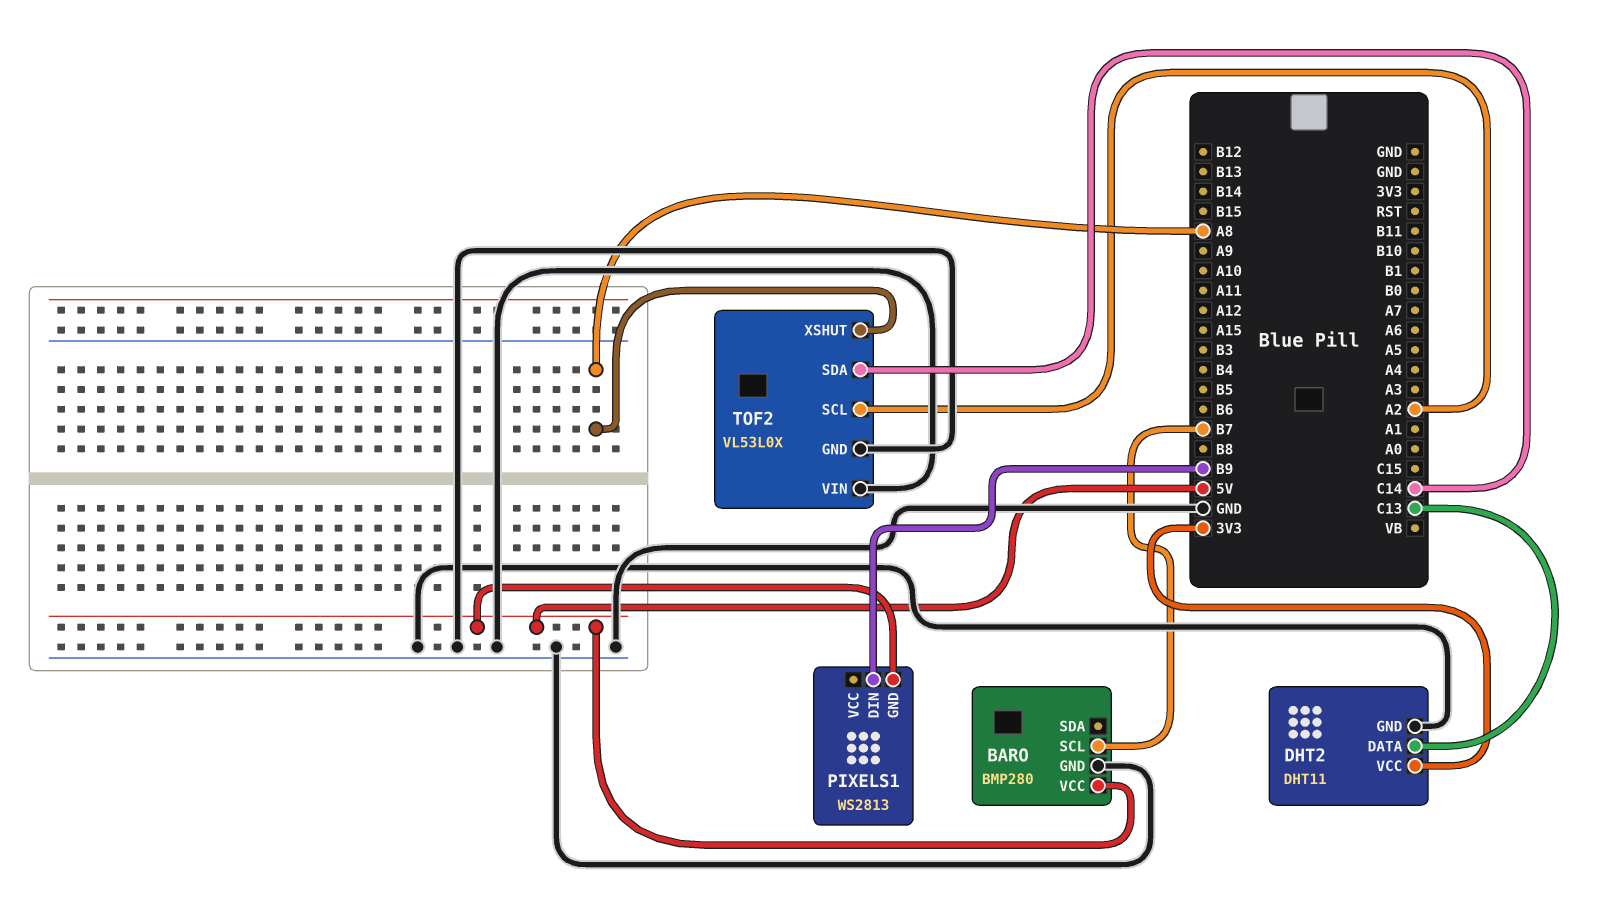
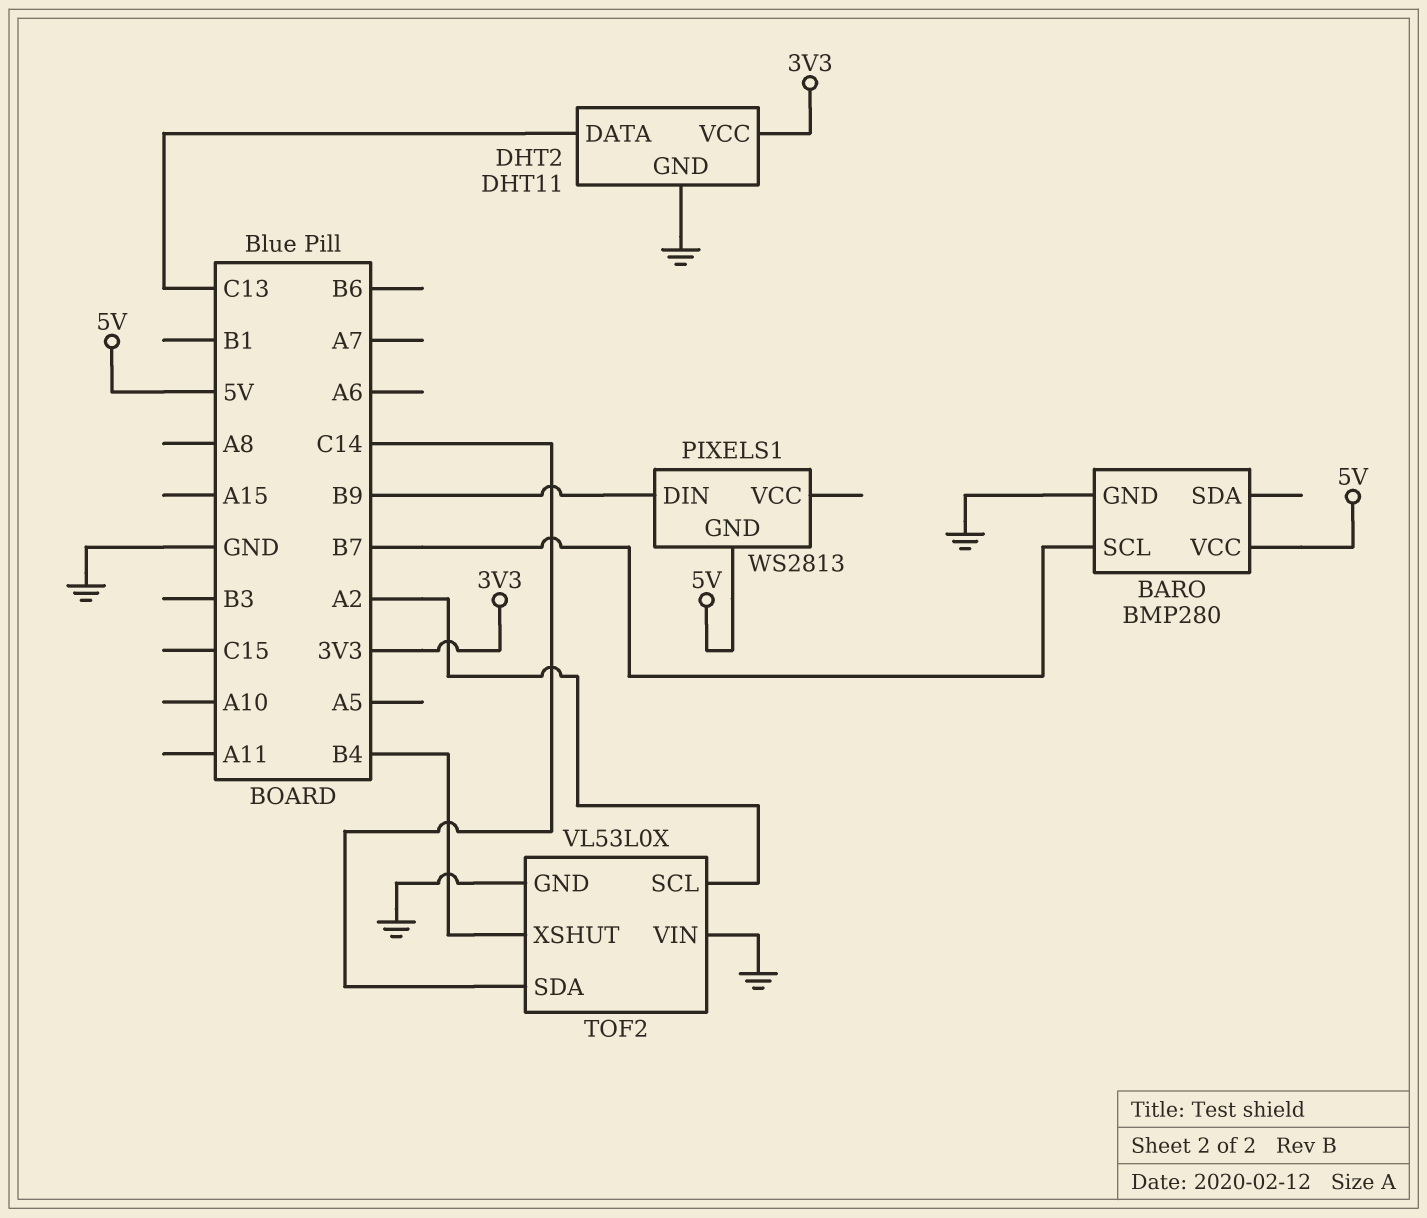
TOF2 pin XSHUT: A8 -> B4

